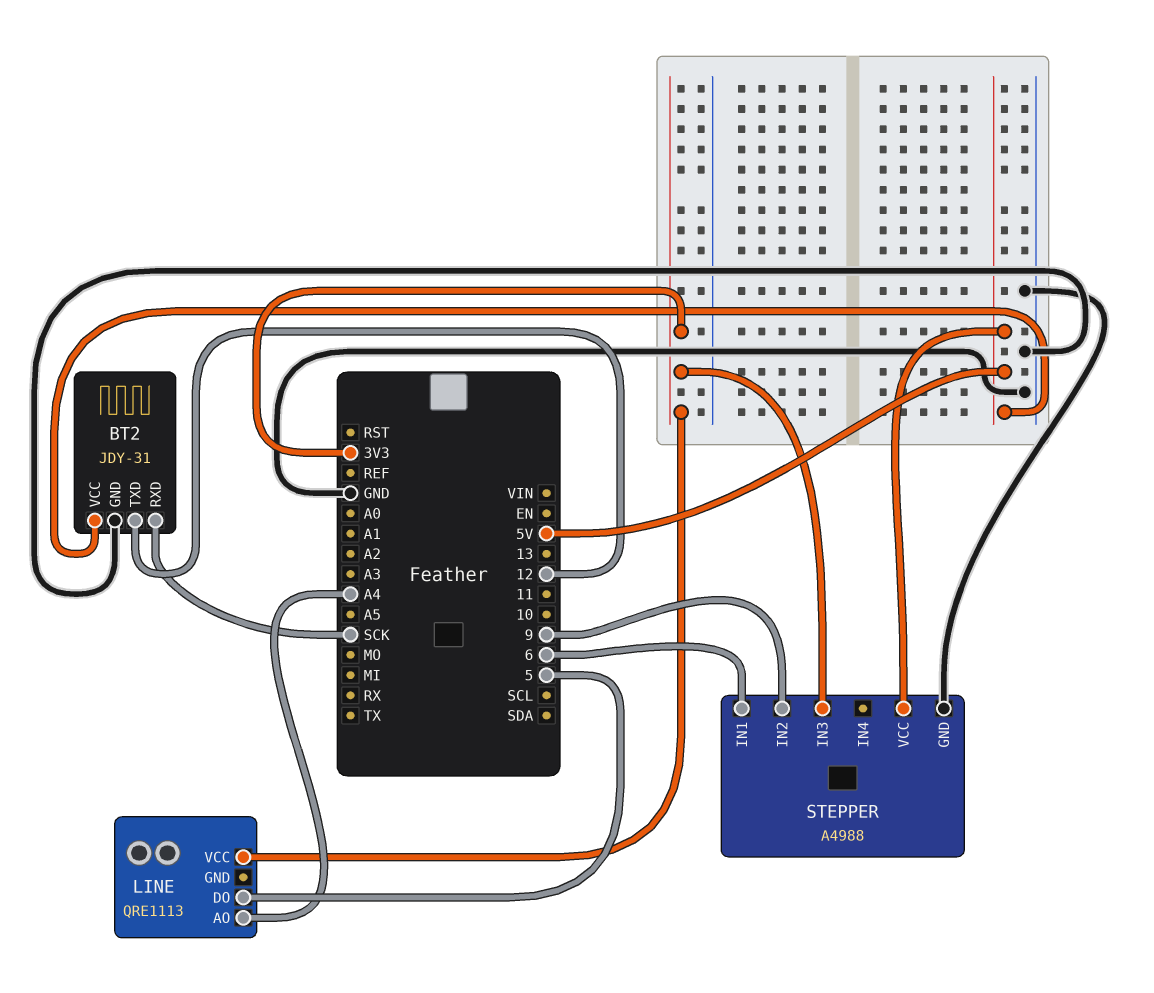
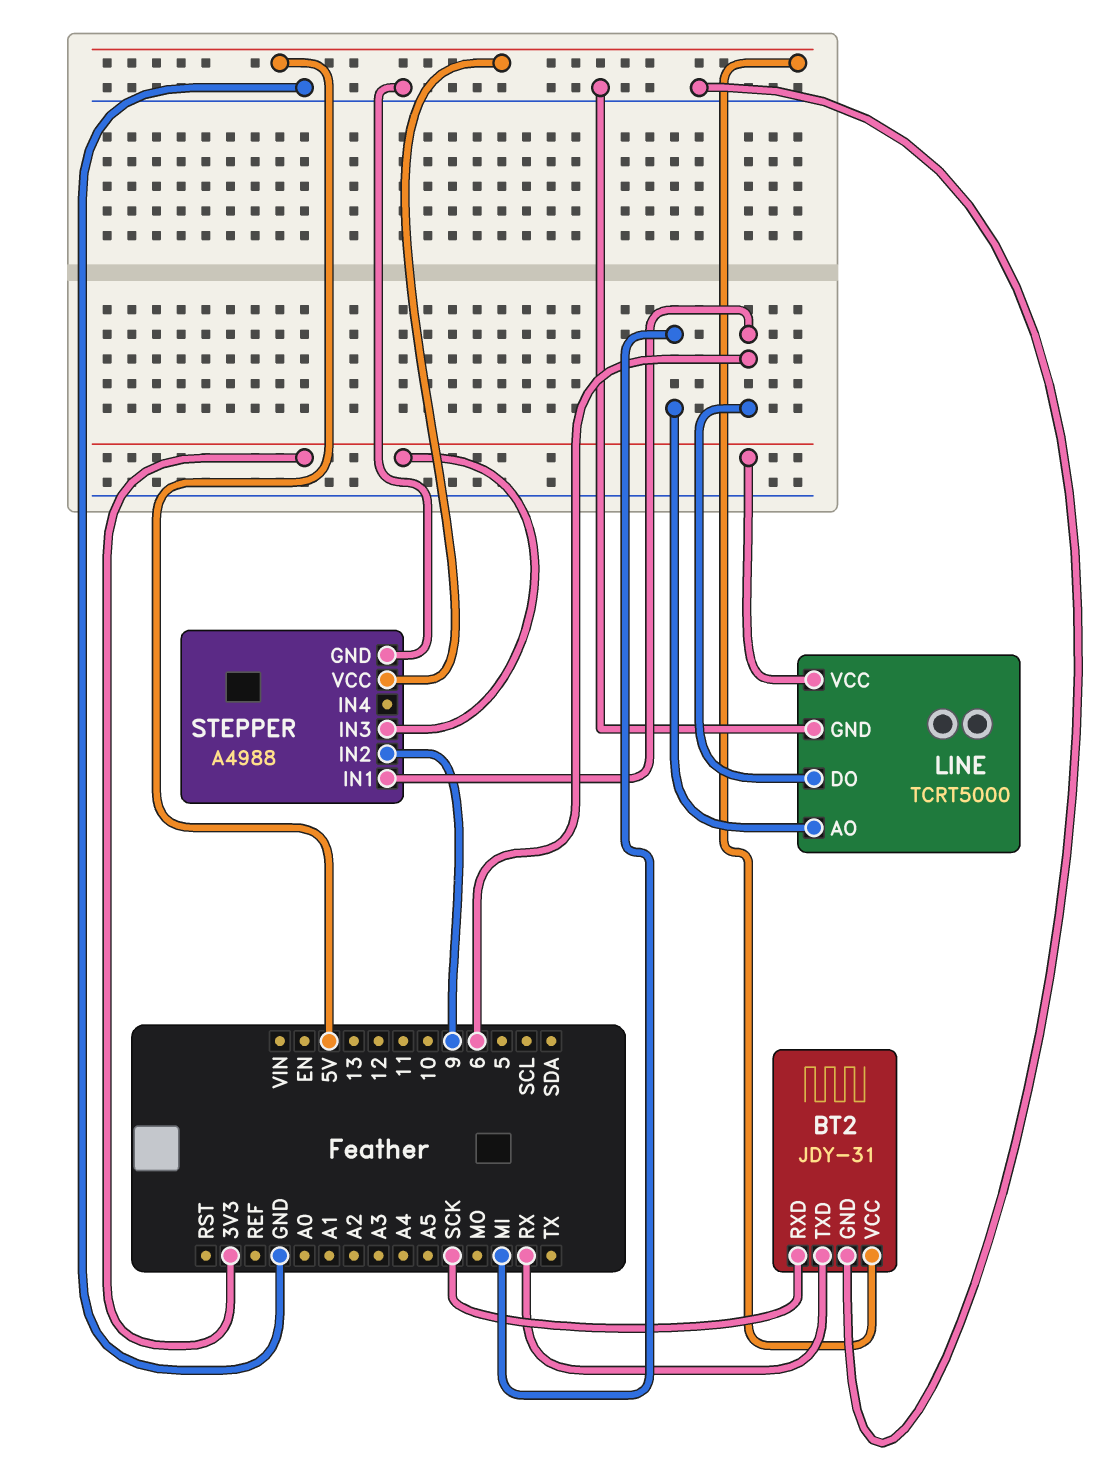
BT2 pin TXD: 12 -> RX
LINE: QRE1113 -> TCRT5000
LINE pin AO: A4 -> MI
LINE pin DO: 5 -> 6
LINE pin GND: none -> GND

